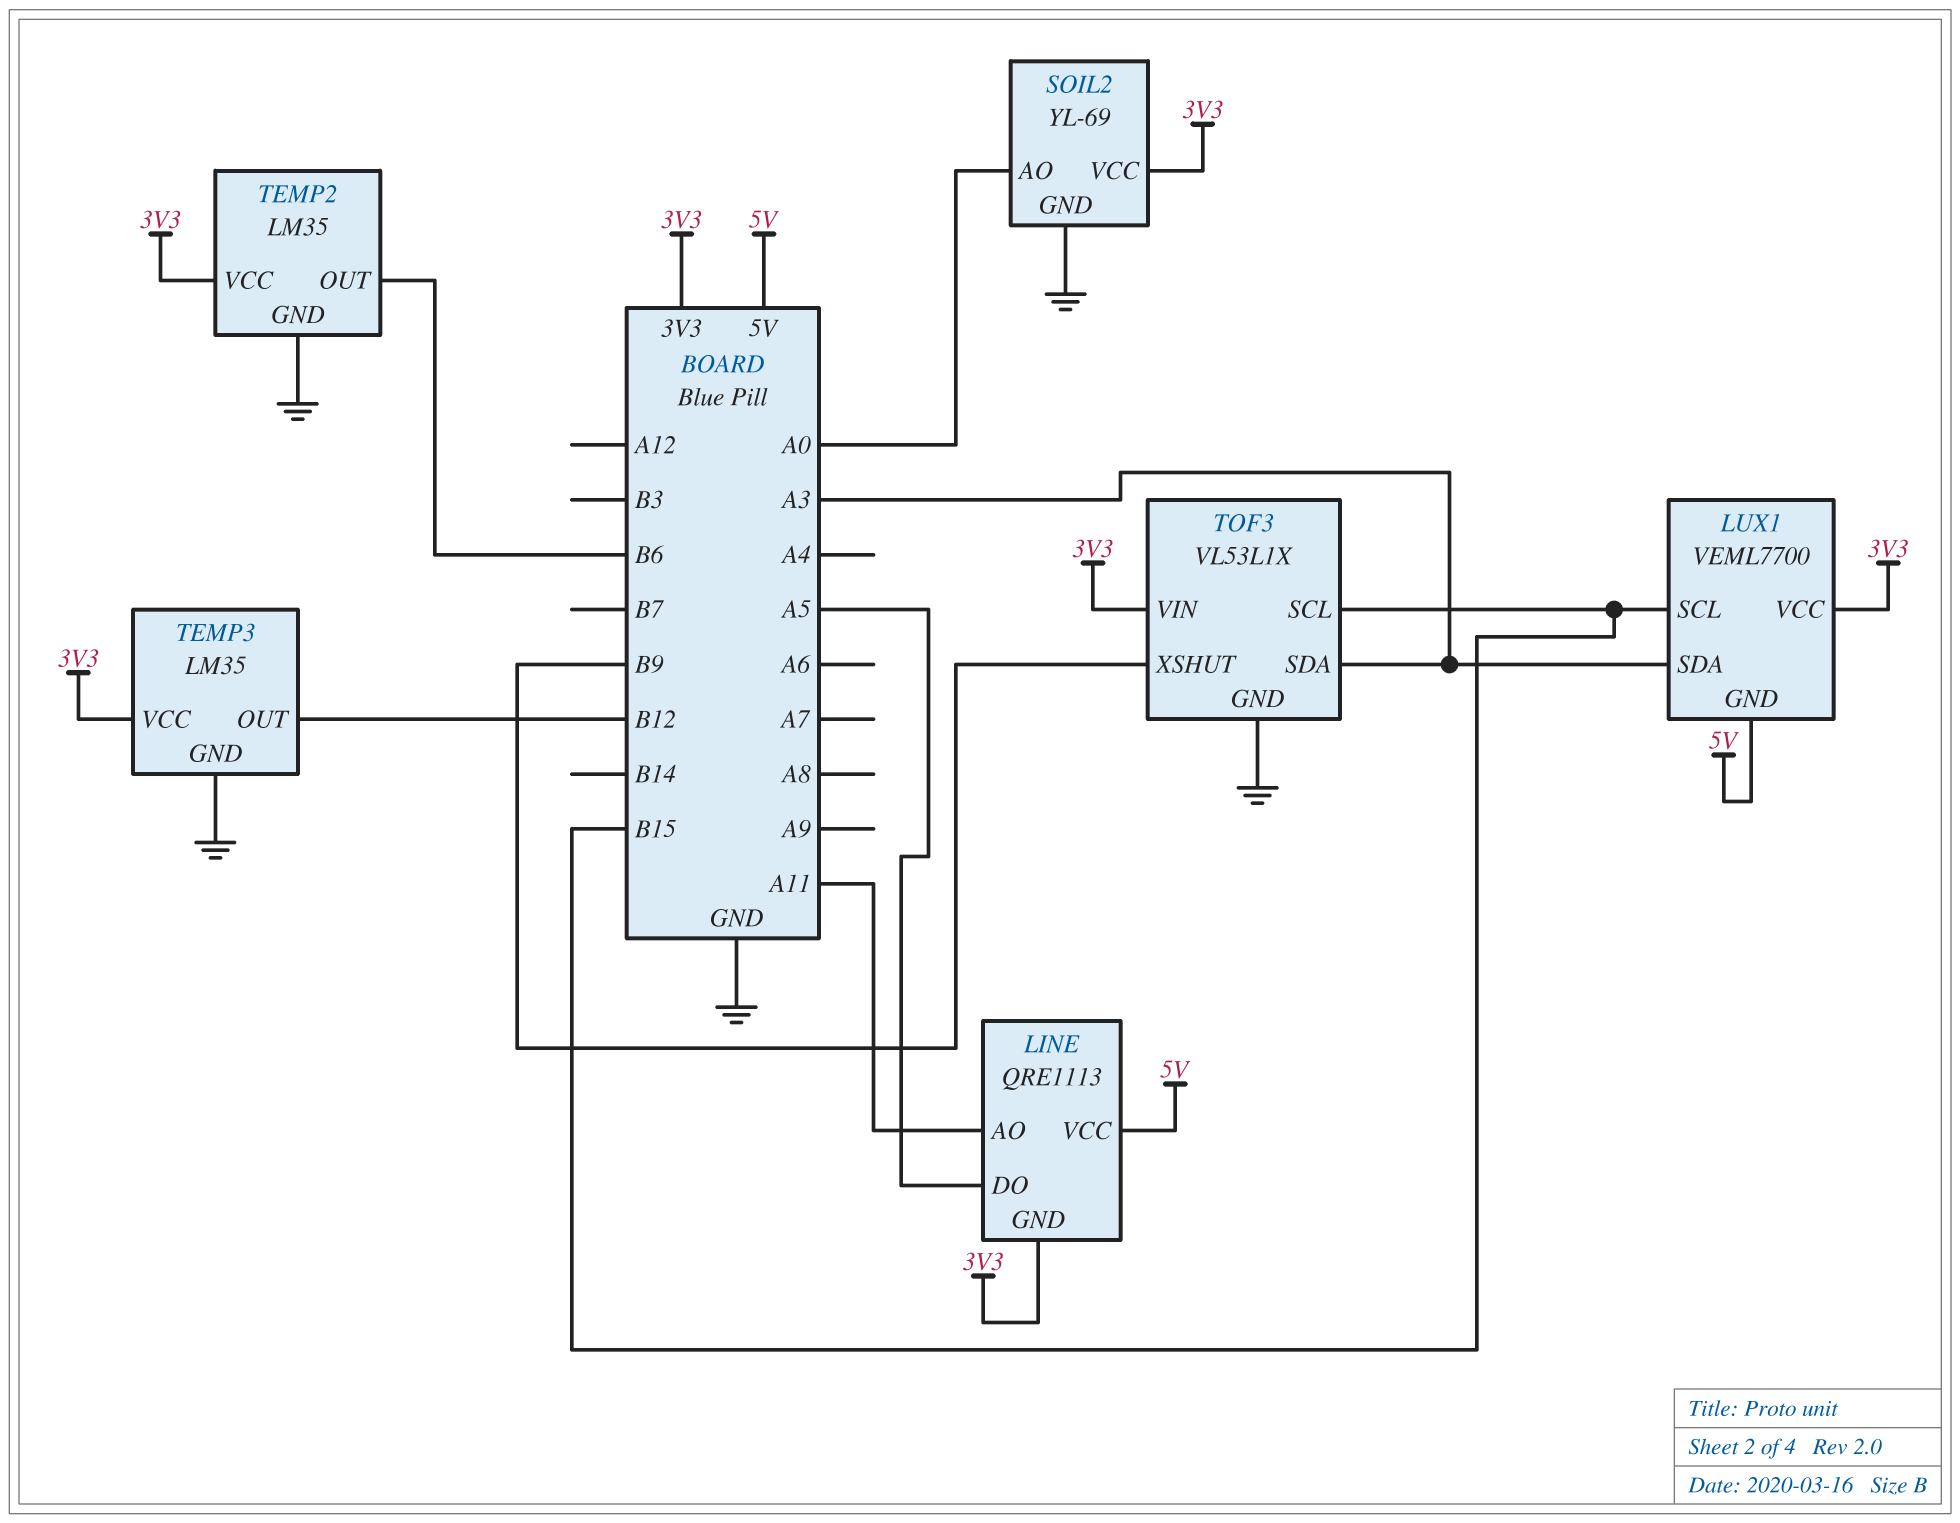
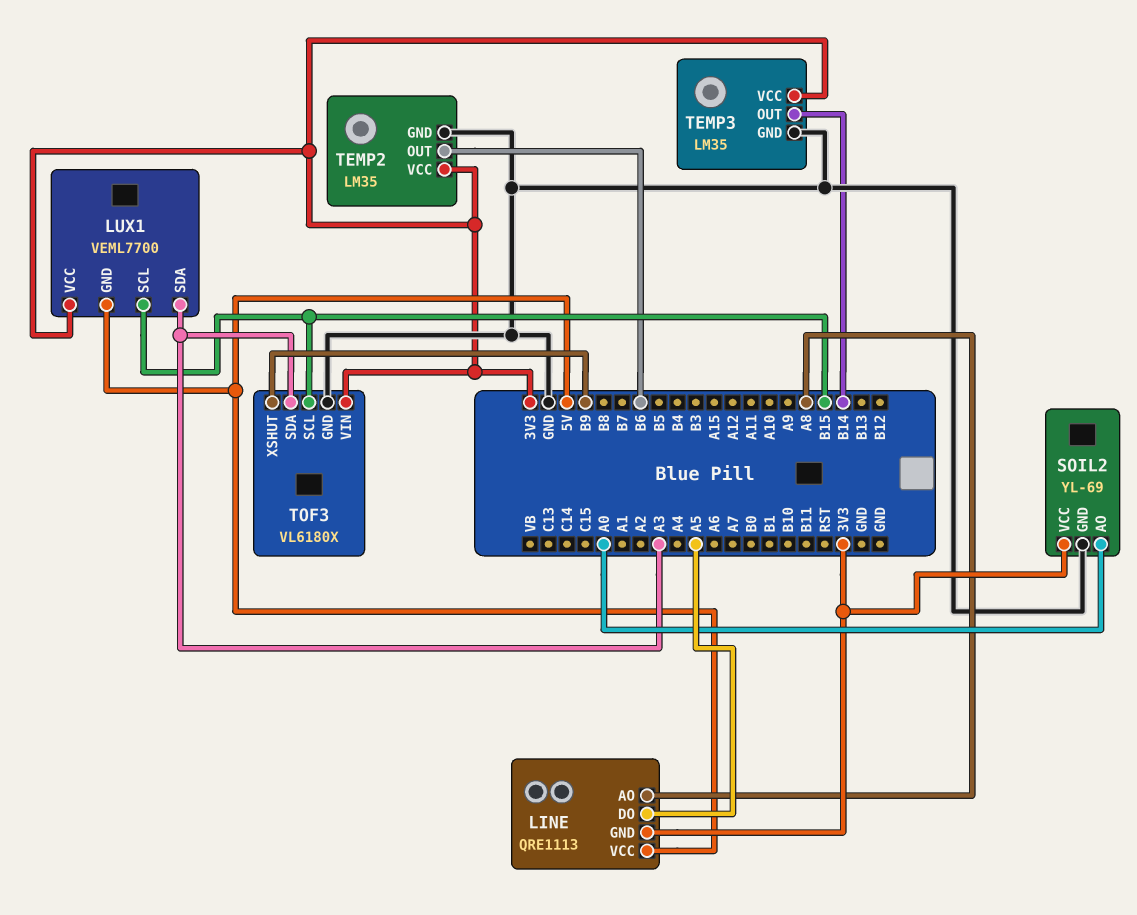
LINE pin AO: A11 -> A8
TEMP3 pin OUT: B12 -> B14
TOF3: VL53L1X -> VL6180X

